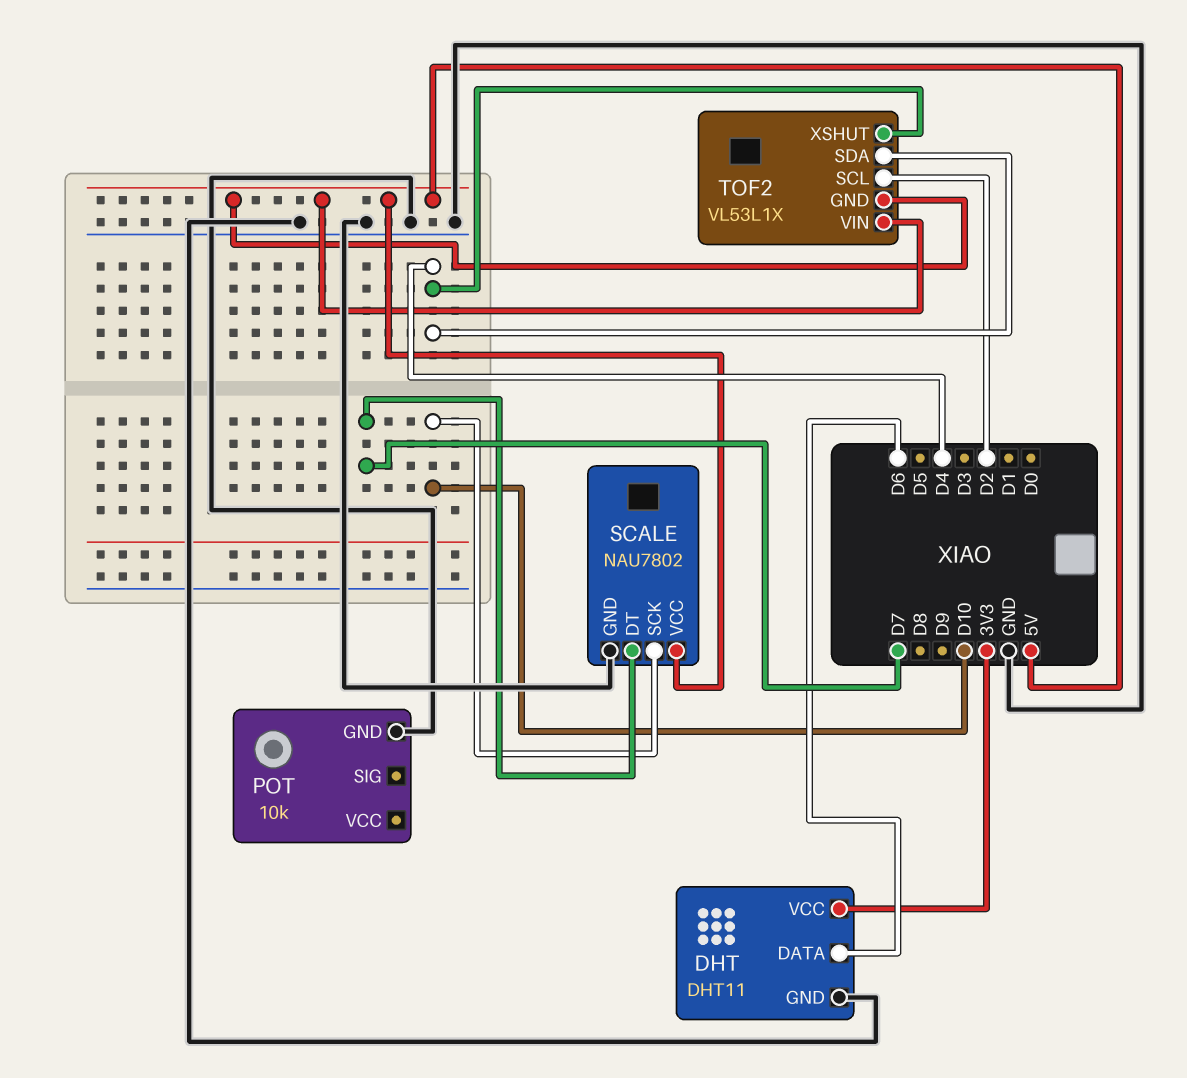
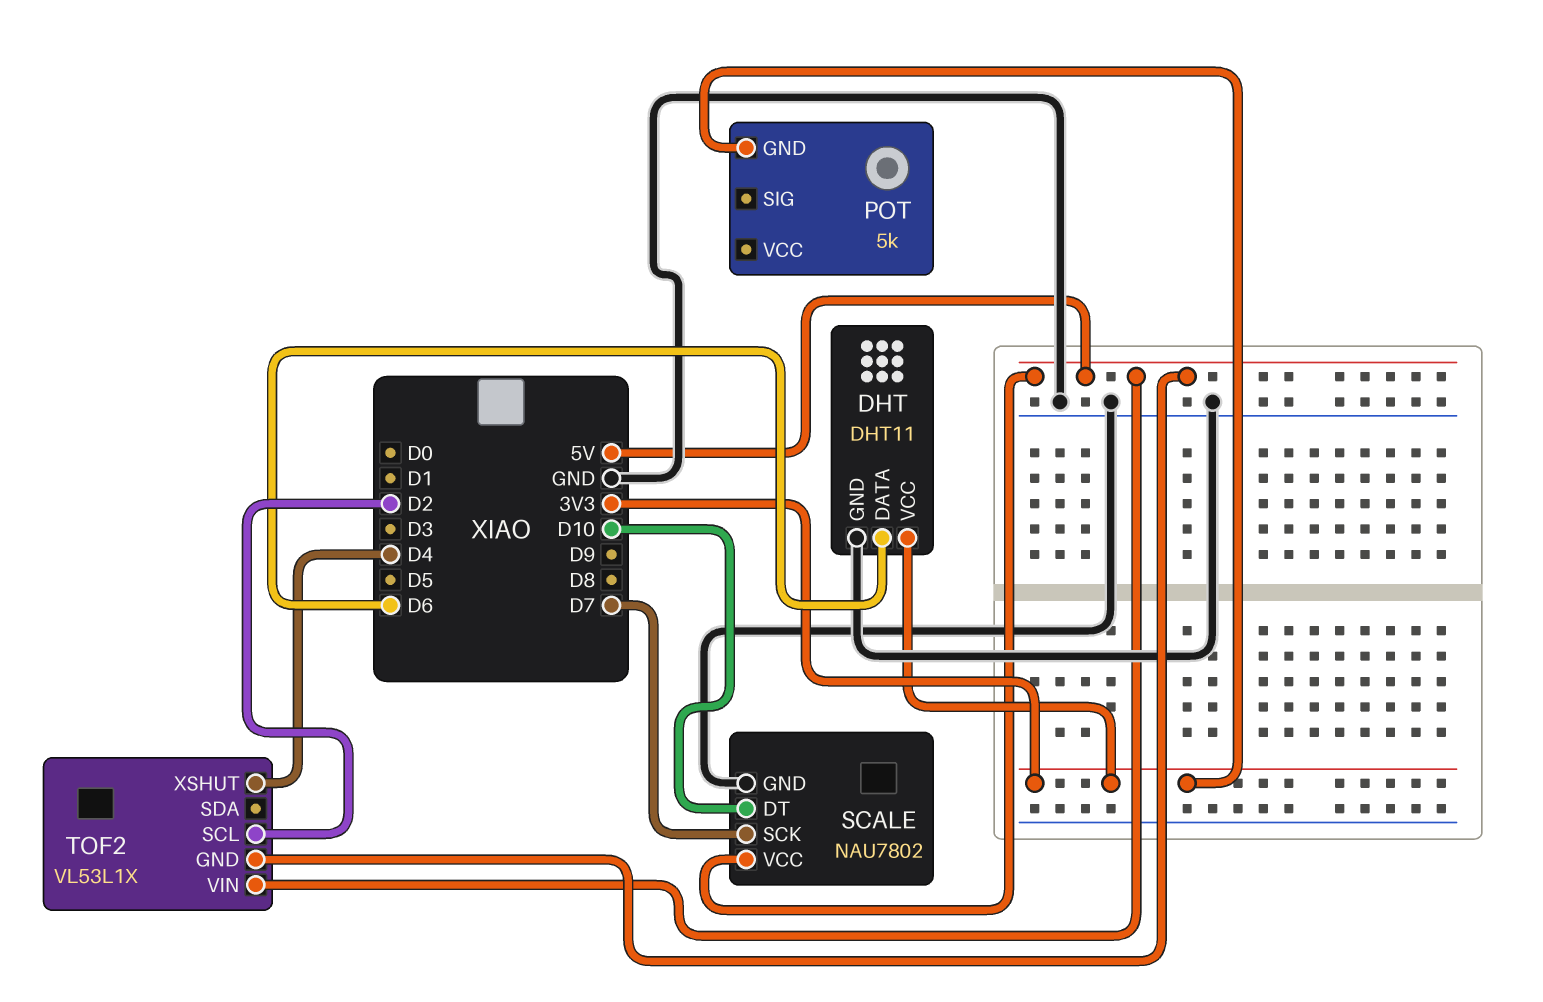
POT: 10k -> 5k
POT pin GND: GND -> 3V3
SCALE pin DT: D7 -> D10
SCALE pin SCK: D10 -> D7
TOF2 pin SDA: D4 -> none

